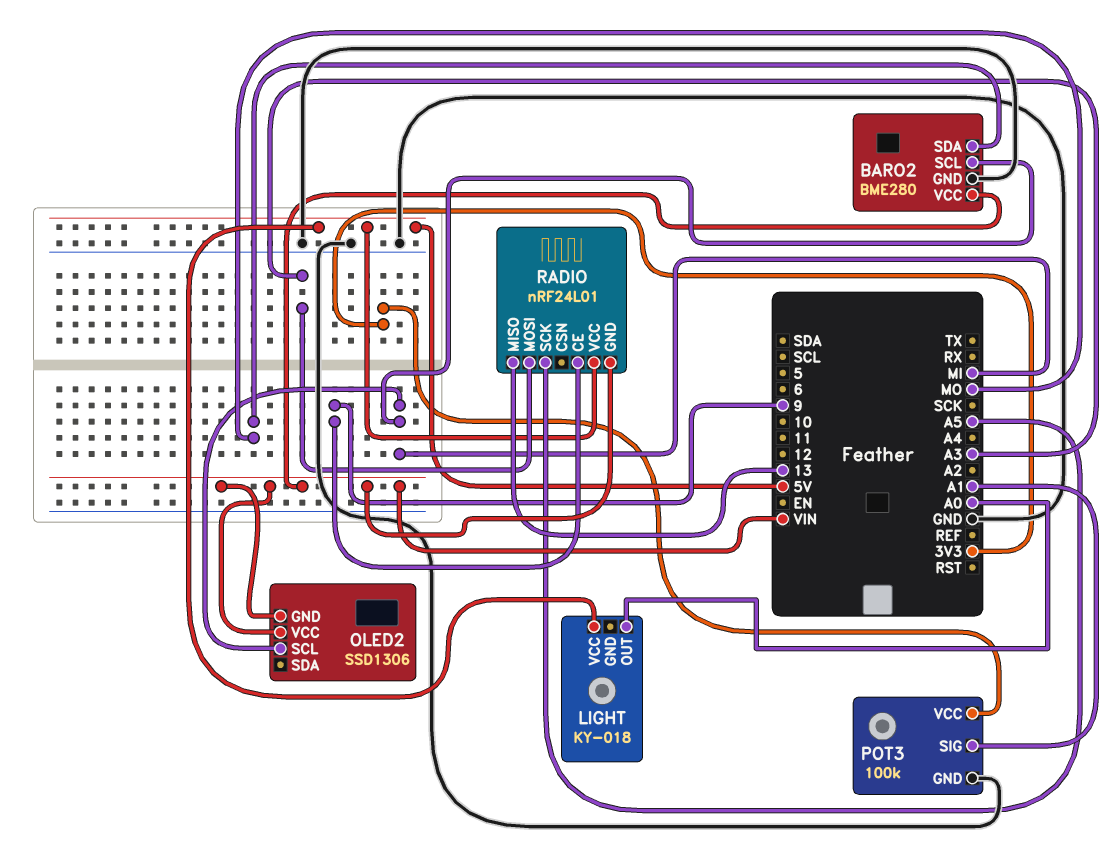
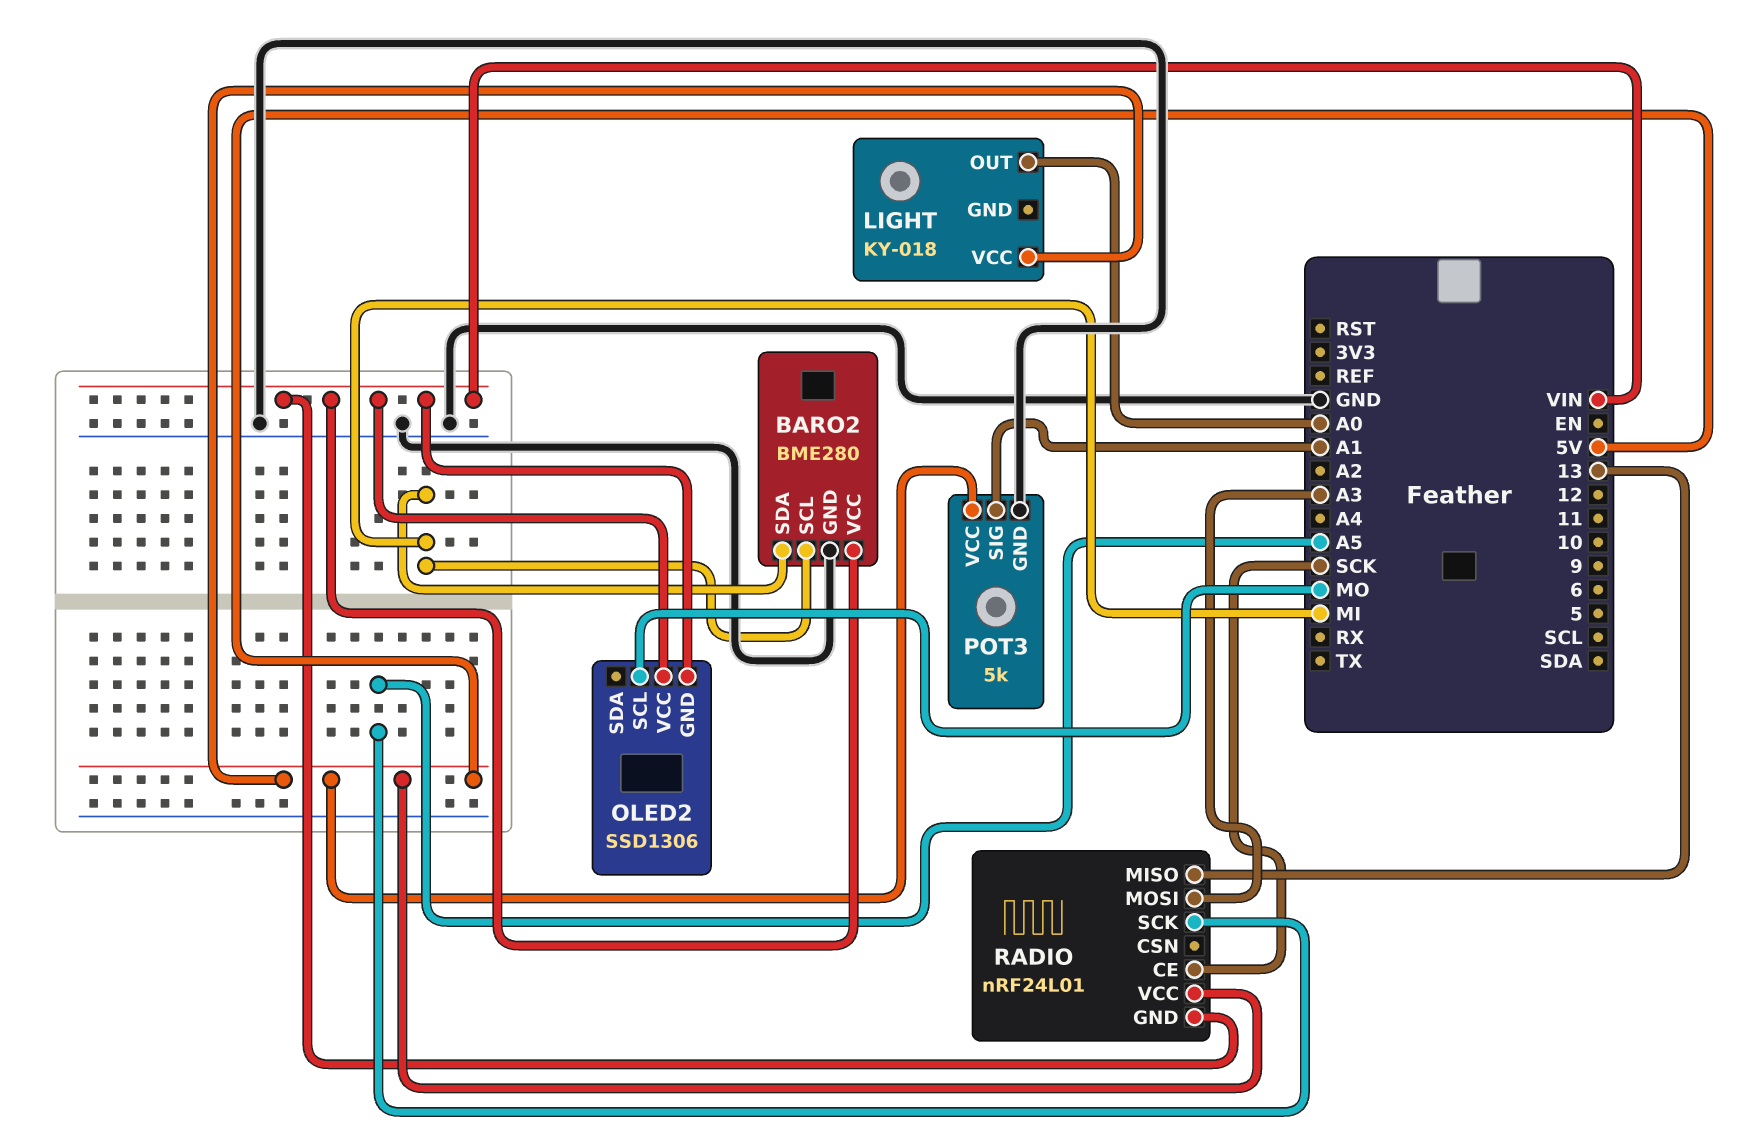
BARO2 pin SDA: MO -> MI
OLED2 pin SCL: MI -> MO
POT3: 100k -> 5k
POT3 pin VCC: 3V3 -> 5V
RADIO pin CE: 9 -> SCK

